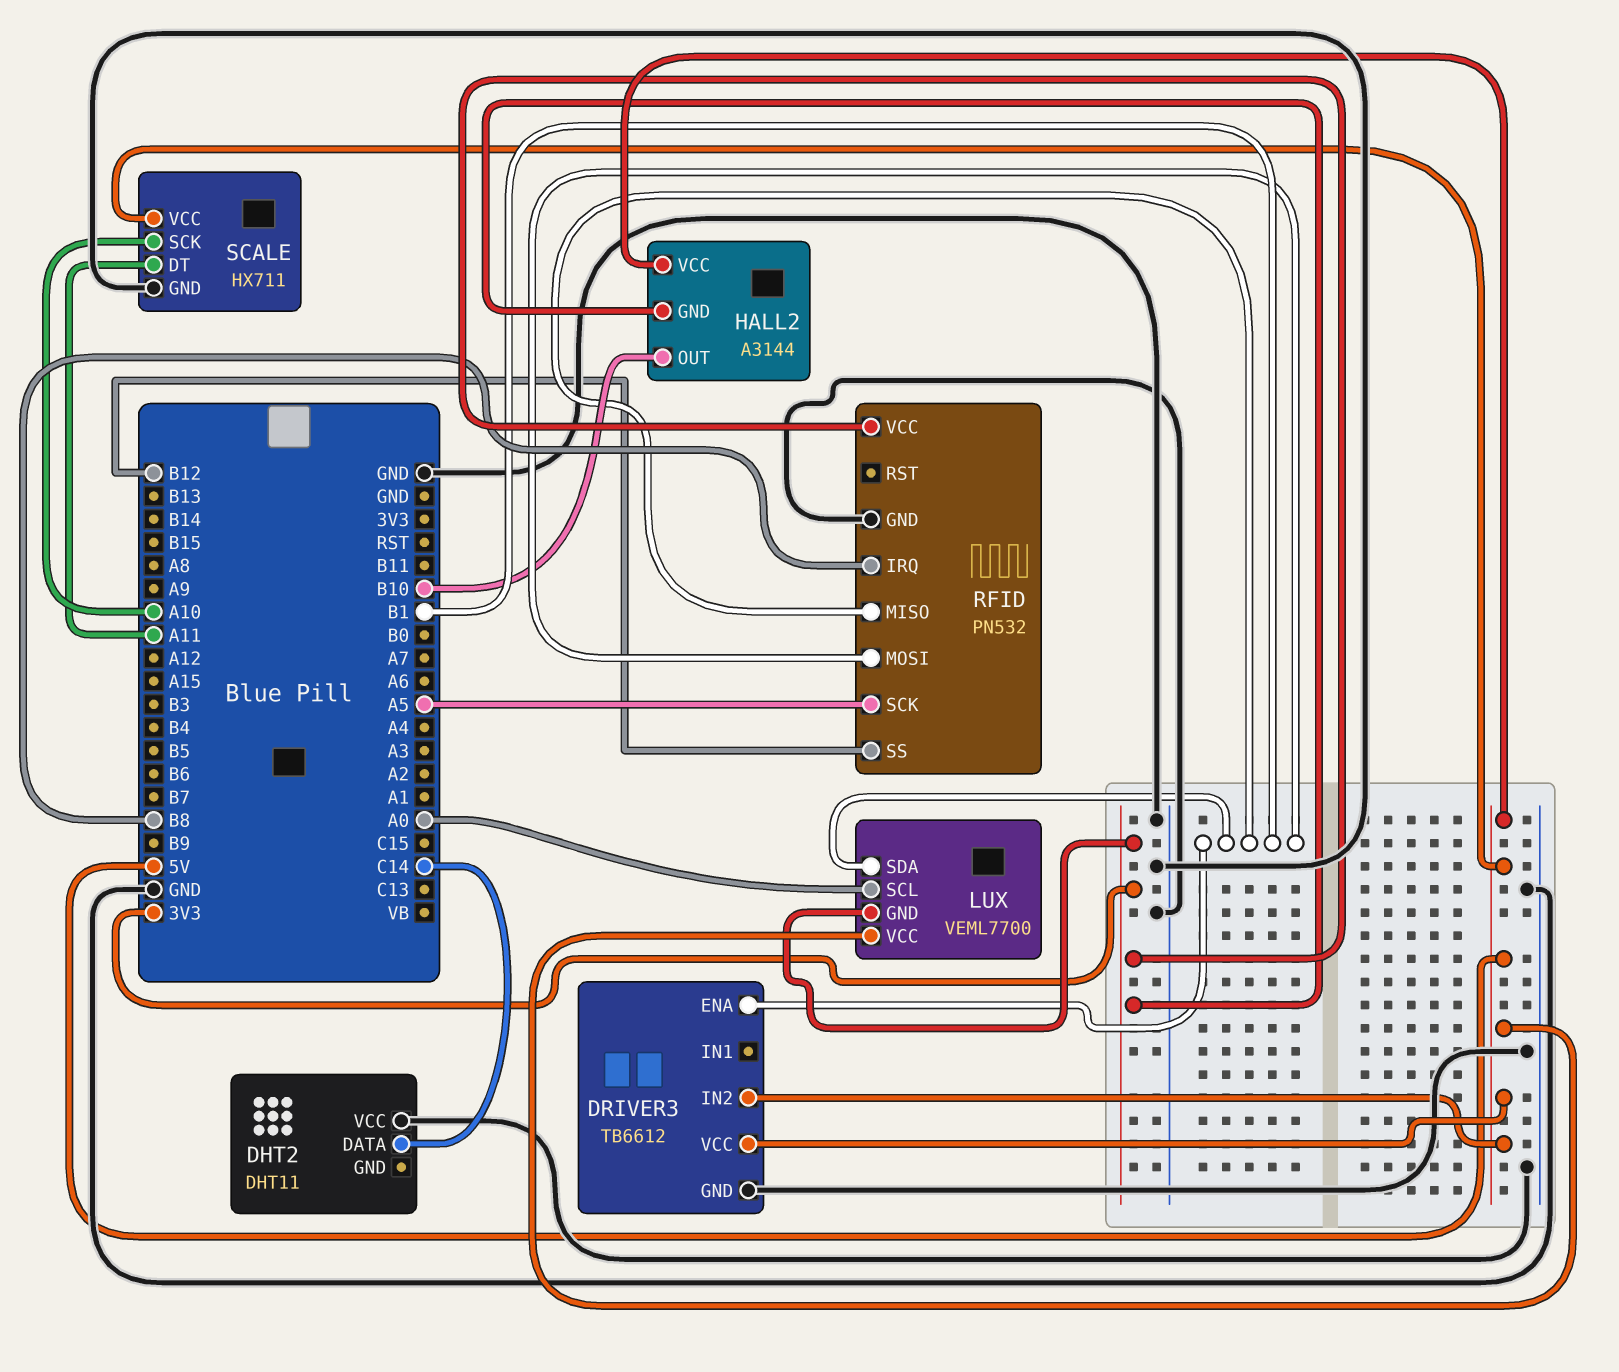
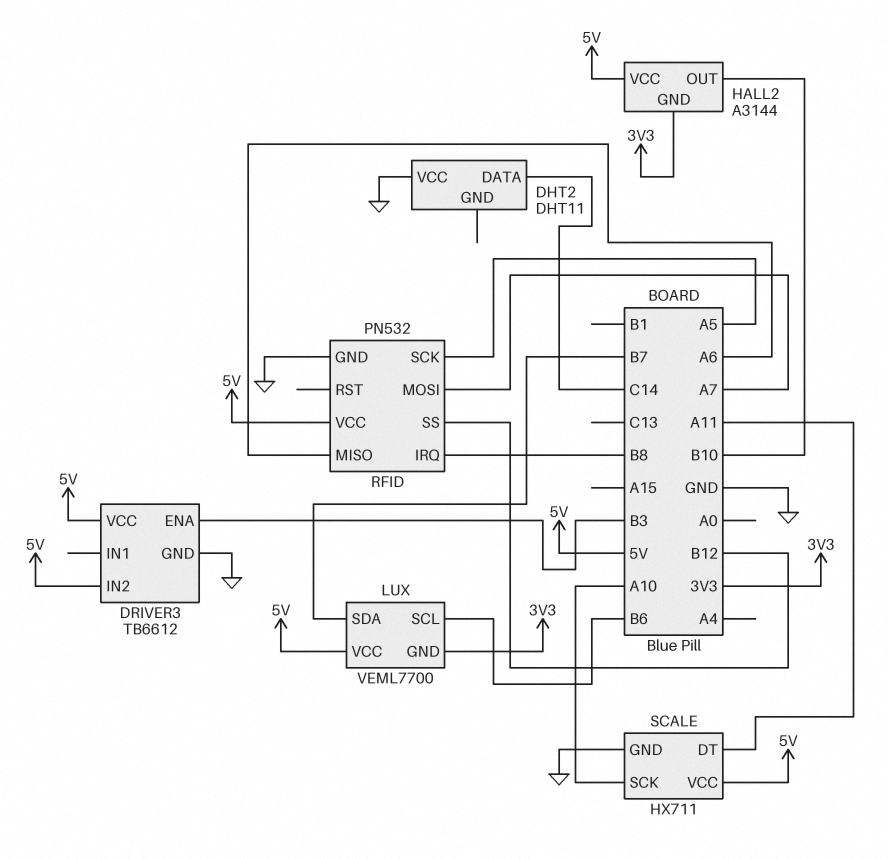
DRIVER3 pin ENA: B1 -> B3
LUX pin SCL: A0 -> B6
LUX pin SDA: B1 -> B7
RFID pin MISO: B1 -> A6
RFID pin MOSI: B1 -> A7
RFID pin VCC: 3V3 -> 5V

